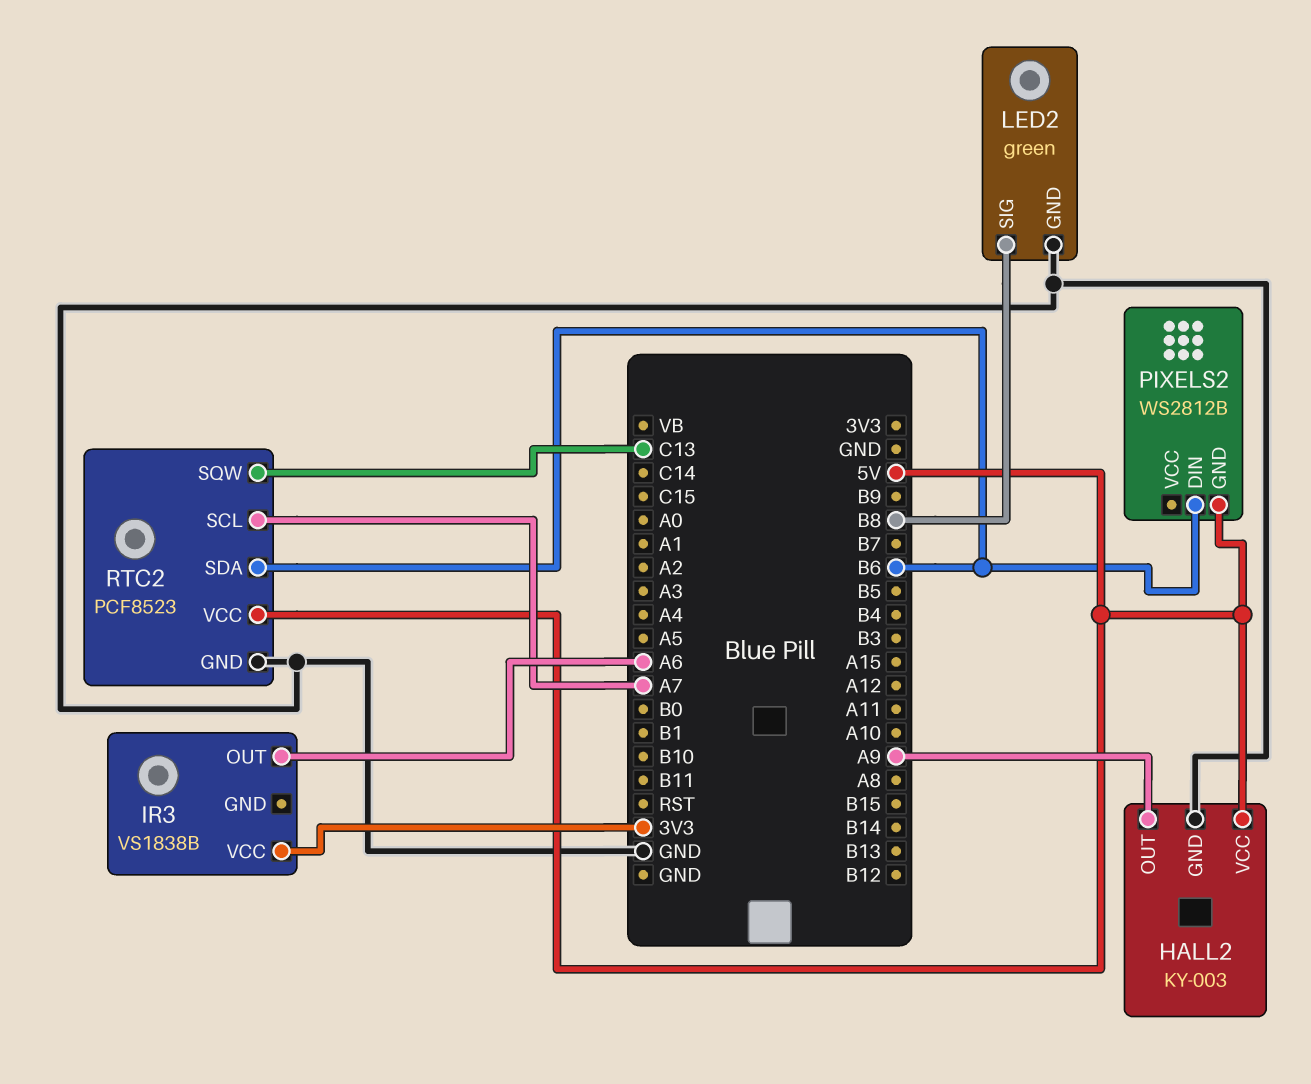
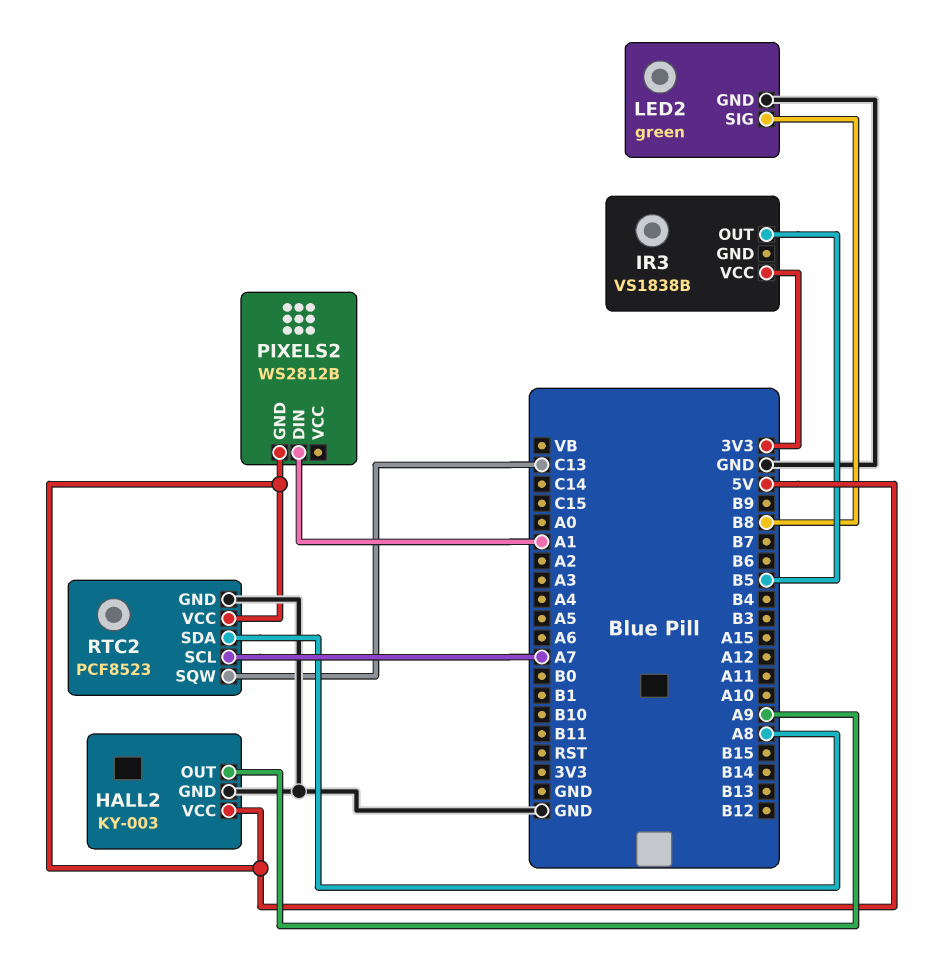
IR3 pin OUT: A6 -> B5
PIXELS2 pin DIN: B6 -> A1
RTC2 pin SDA: B6 -> A8

